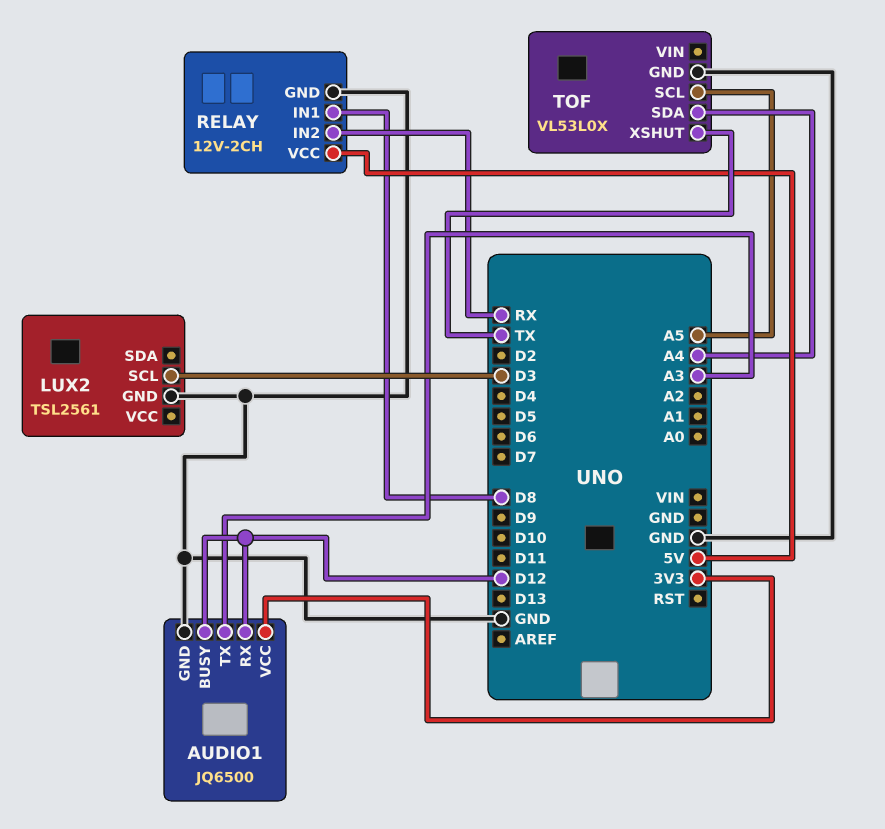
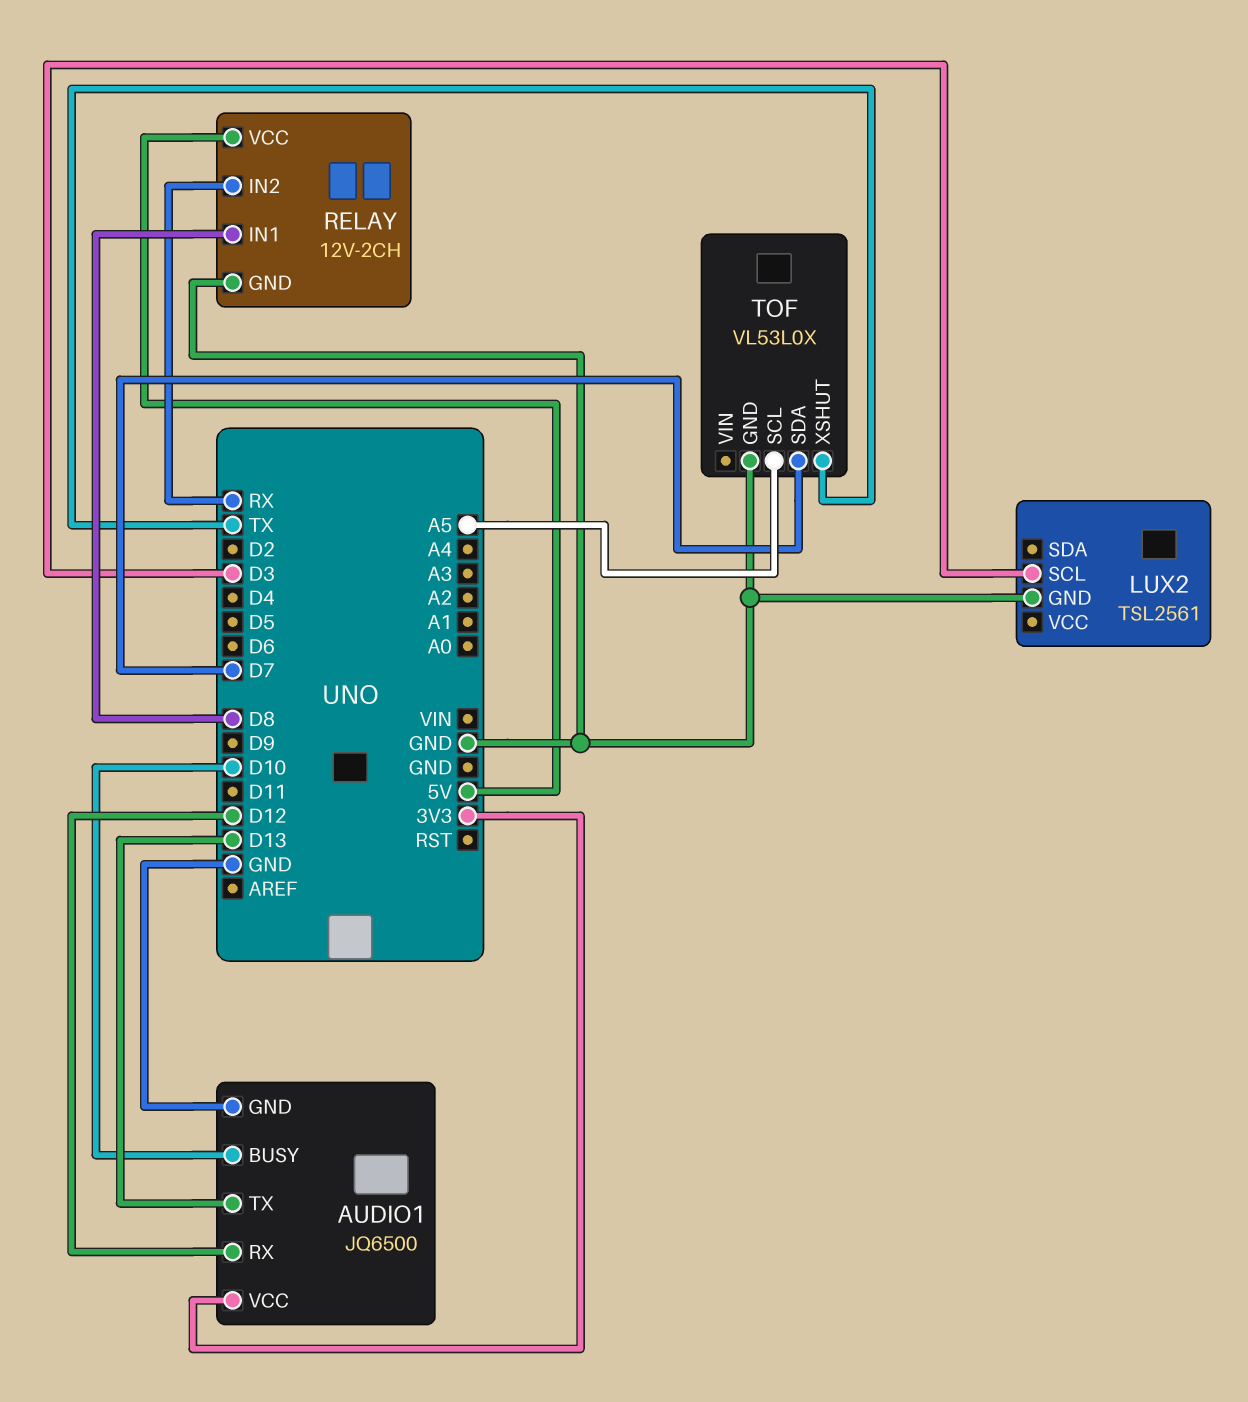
AUDIO1 pin BUSY: D12 -> D10
AUDIO1 pin TX: A3 -> D13
TOF pin SDA: A4 -> D7

